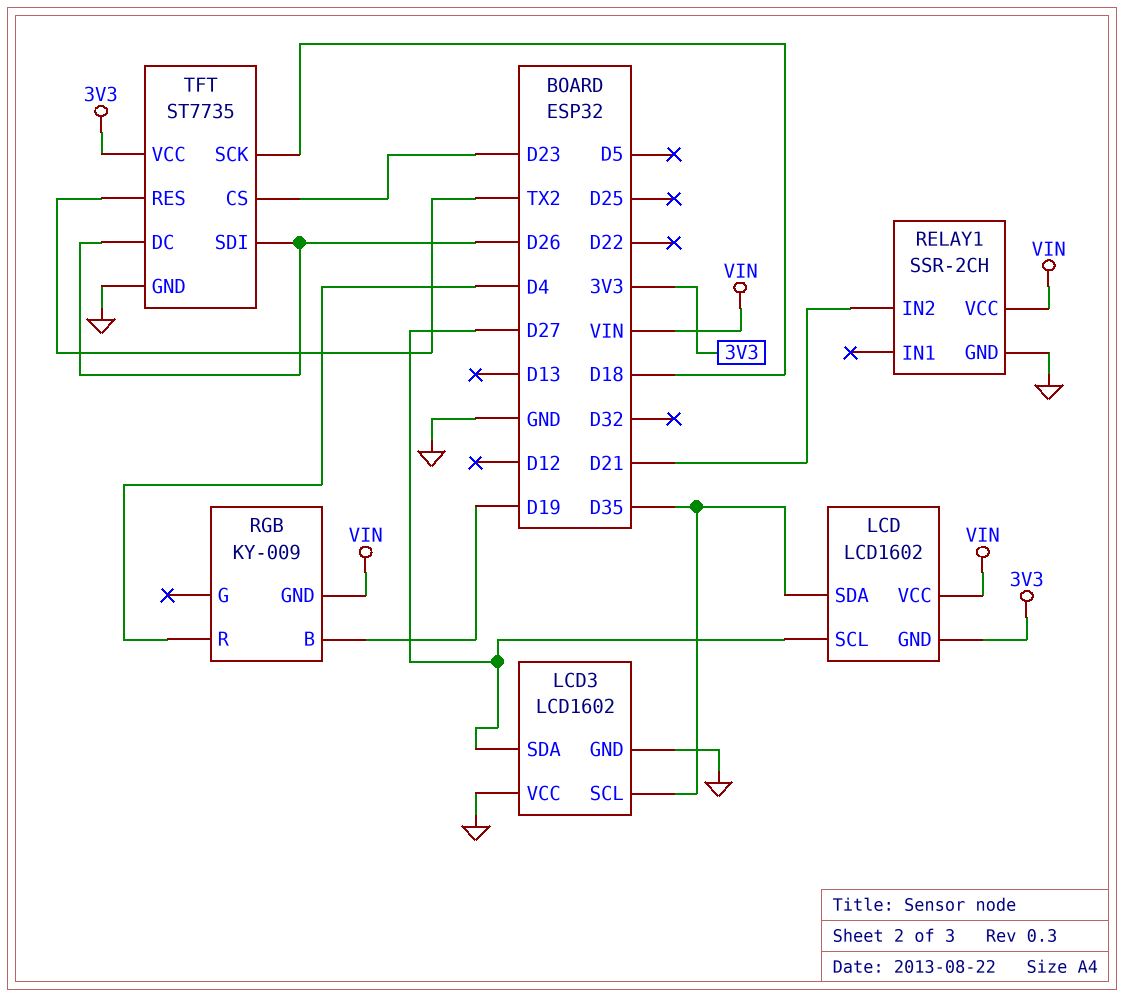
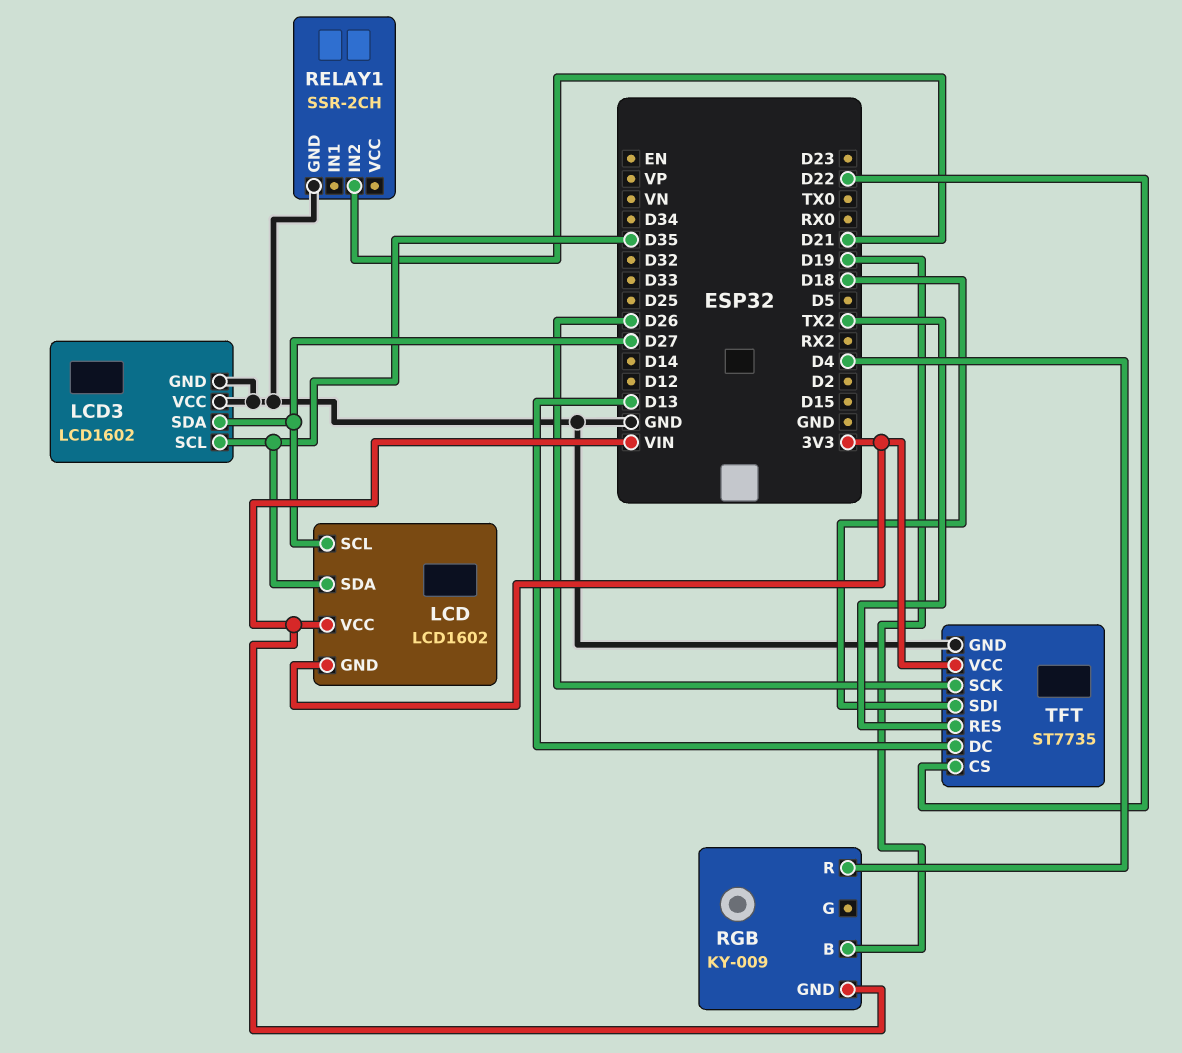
RELAY1 pin VCC: VIN -> none
TFT pin CS: D23 -> D22
TFT pin DC: D26 -> D13
TFT pin SCK: D18 -> D26
TFT pin SDI: D26 -> D18

